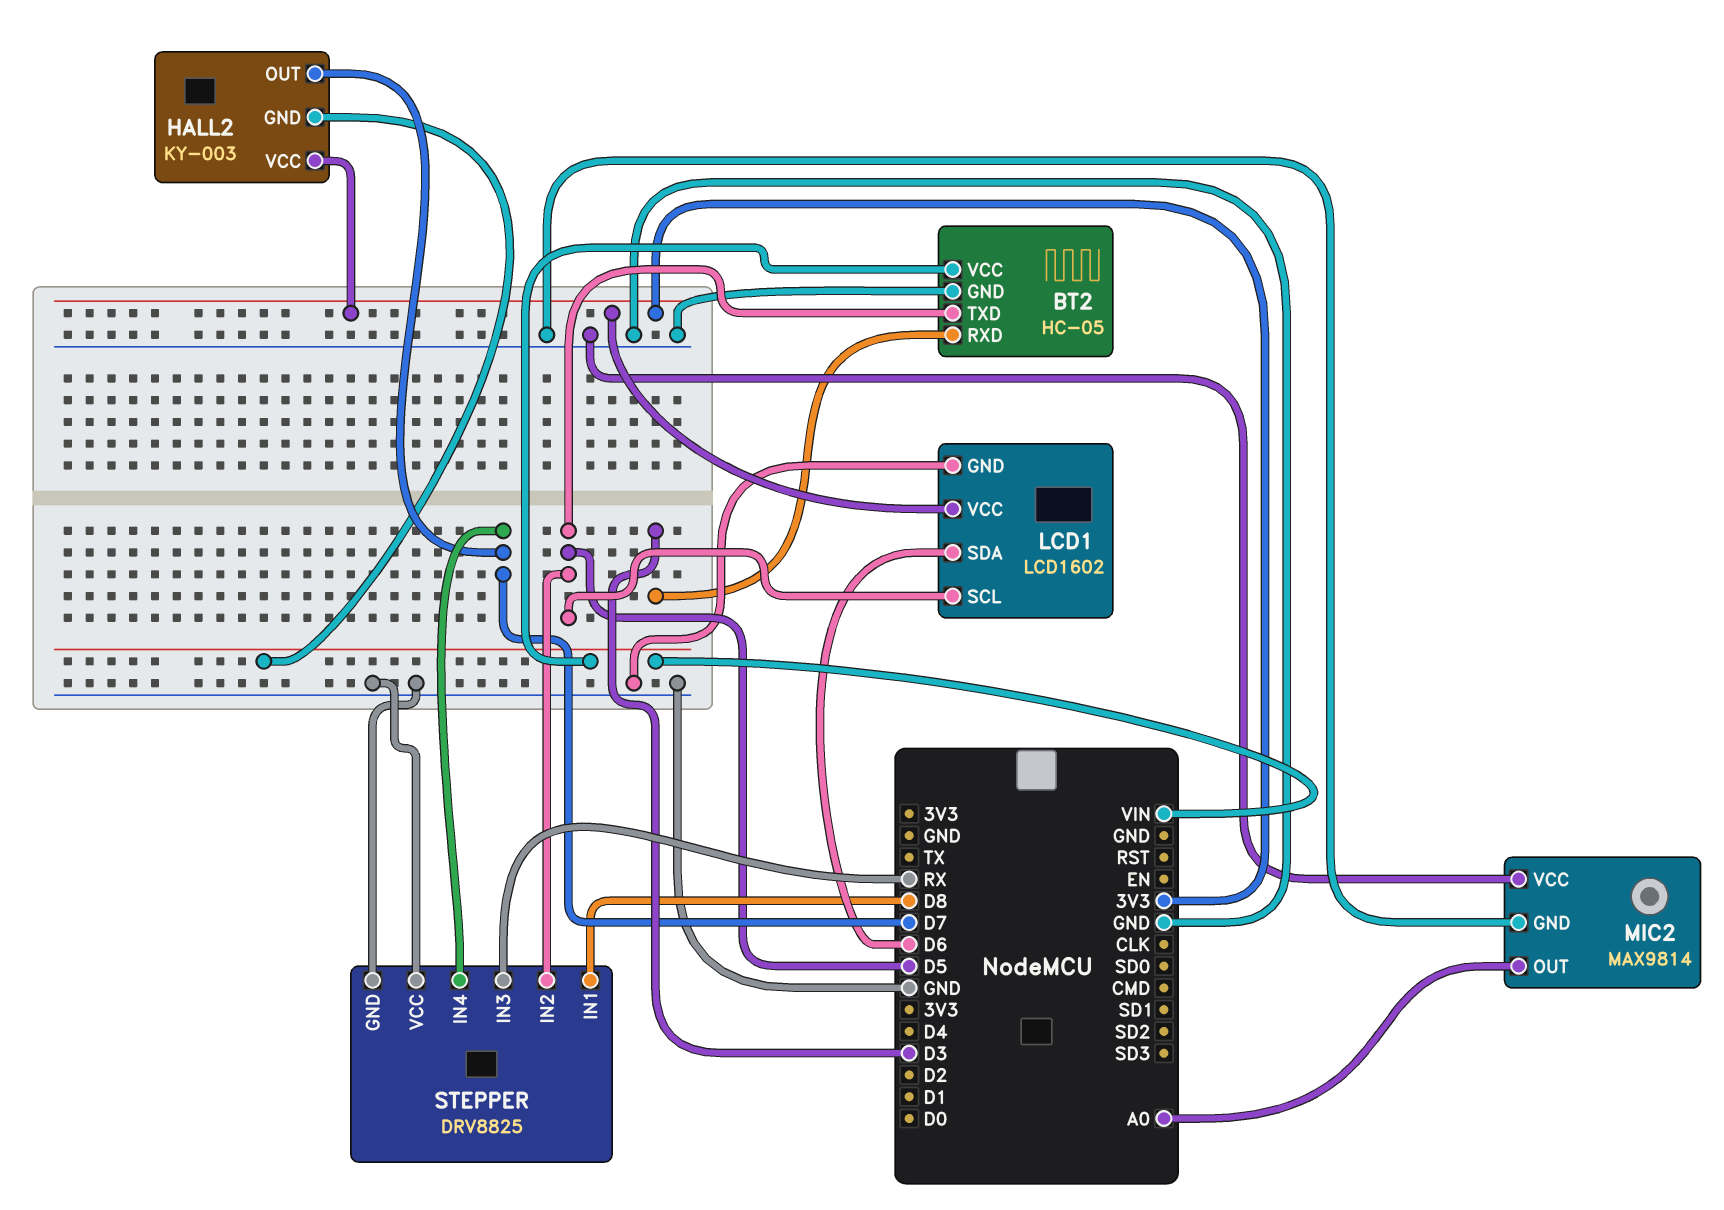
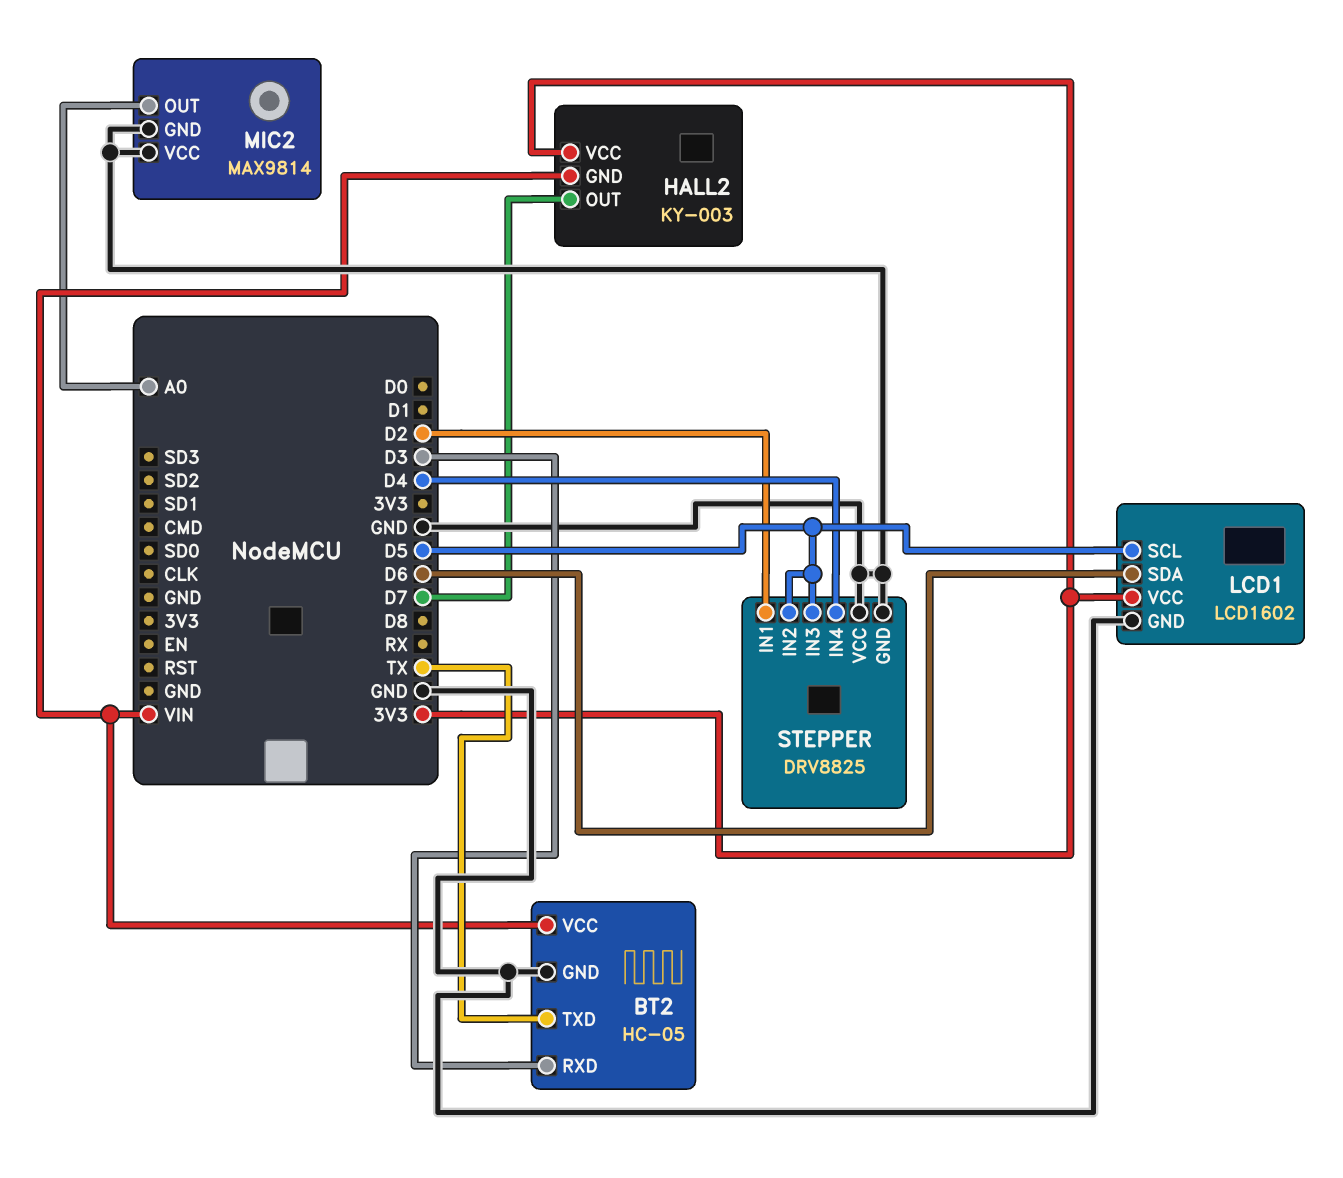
BT2 pin TXD: D5 -> TX
STEPPER pin IN1: D8 -> D2
STEPPER pin IN3: RX -> D5
STEPPER pin IN4: D7 -> D4

